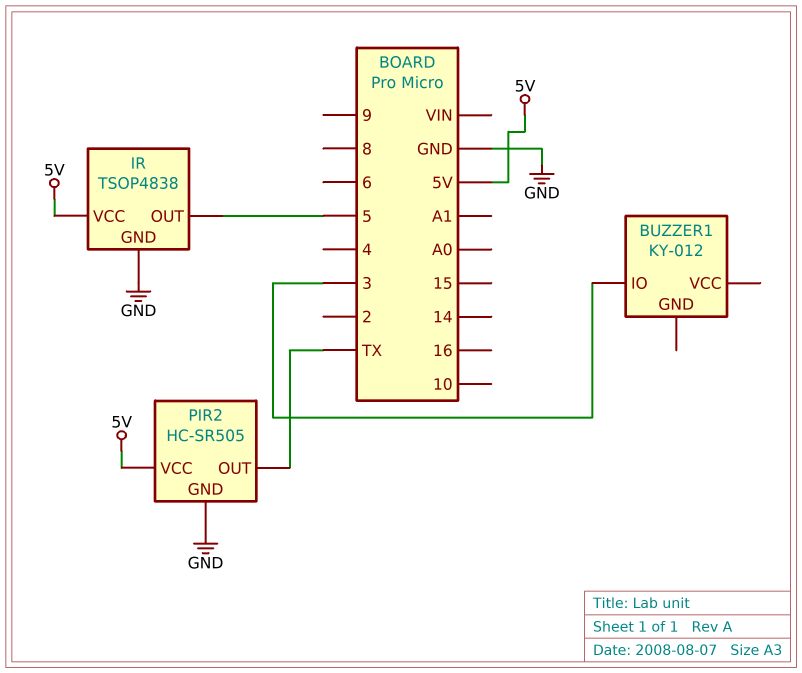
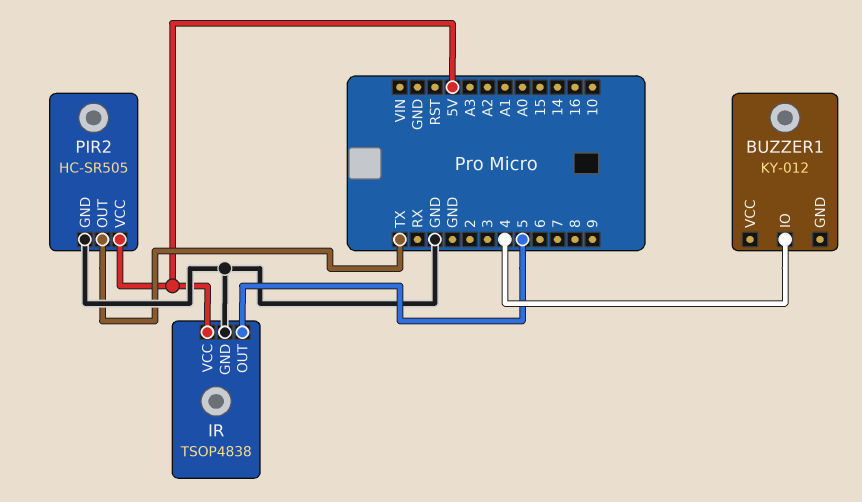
BUZZER1 pin IO: 3 -> 4

